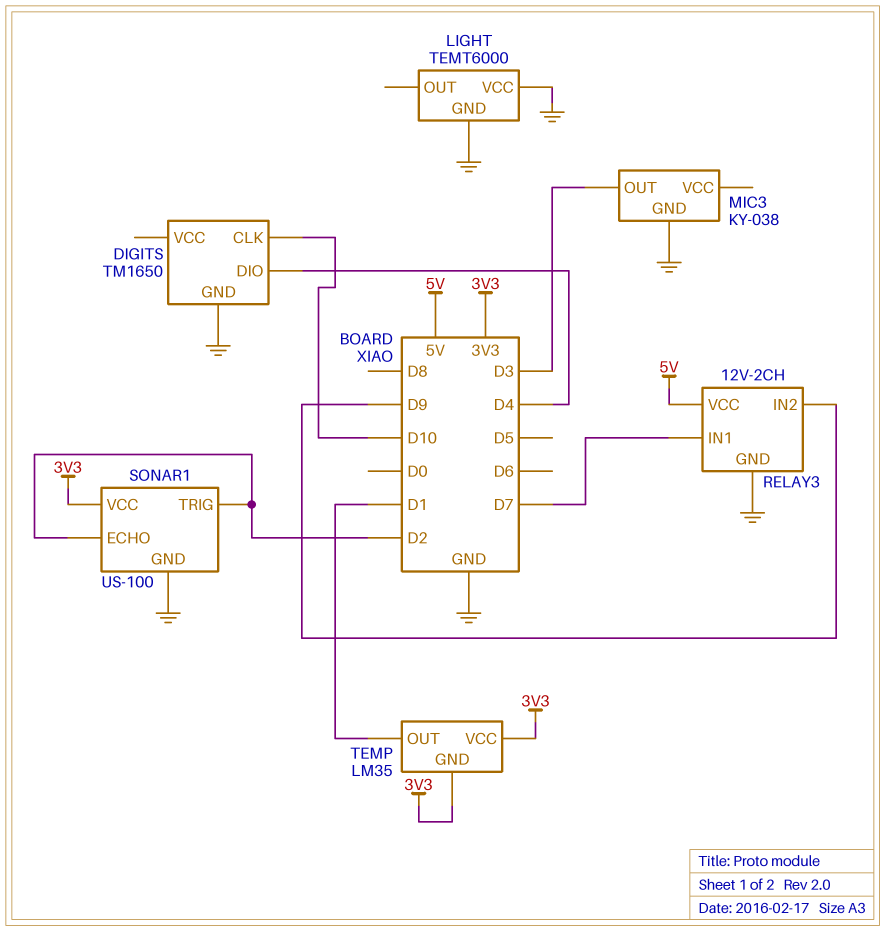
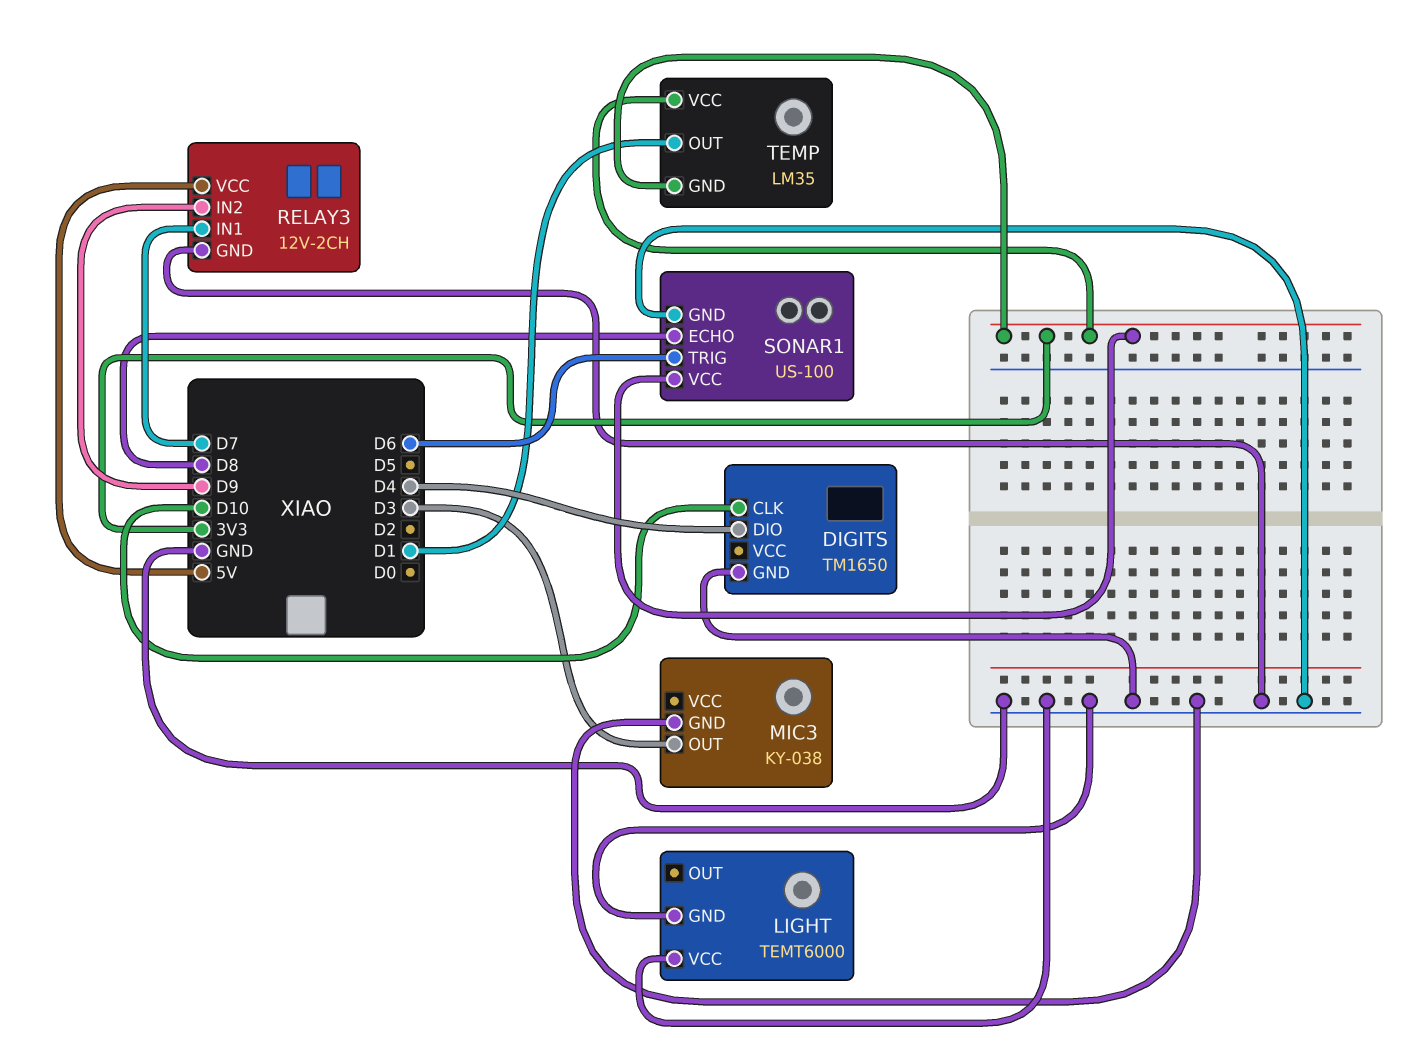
SONAR1 pin ECHO: D2 -> D8
SONAR1 pin TRIG: D2 -> D6

